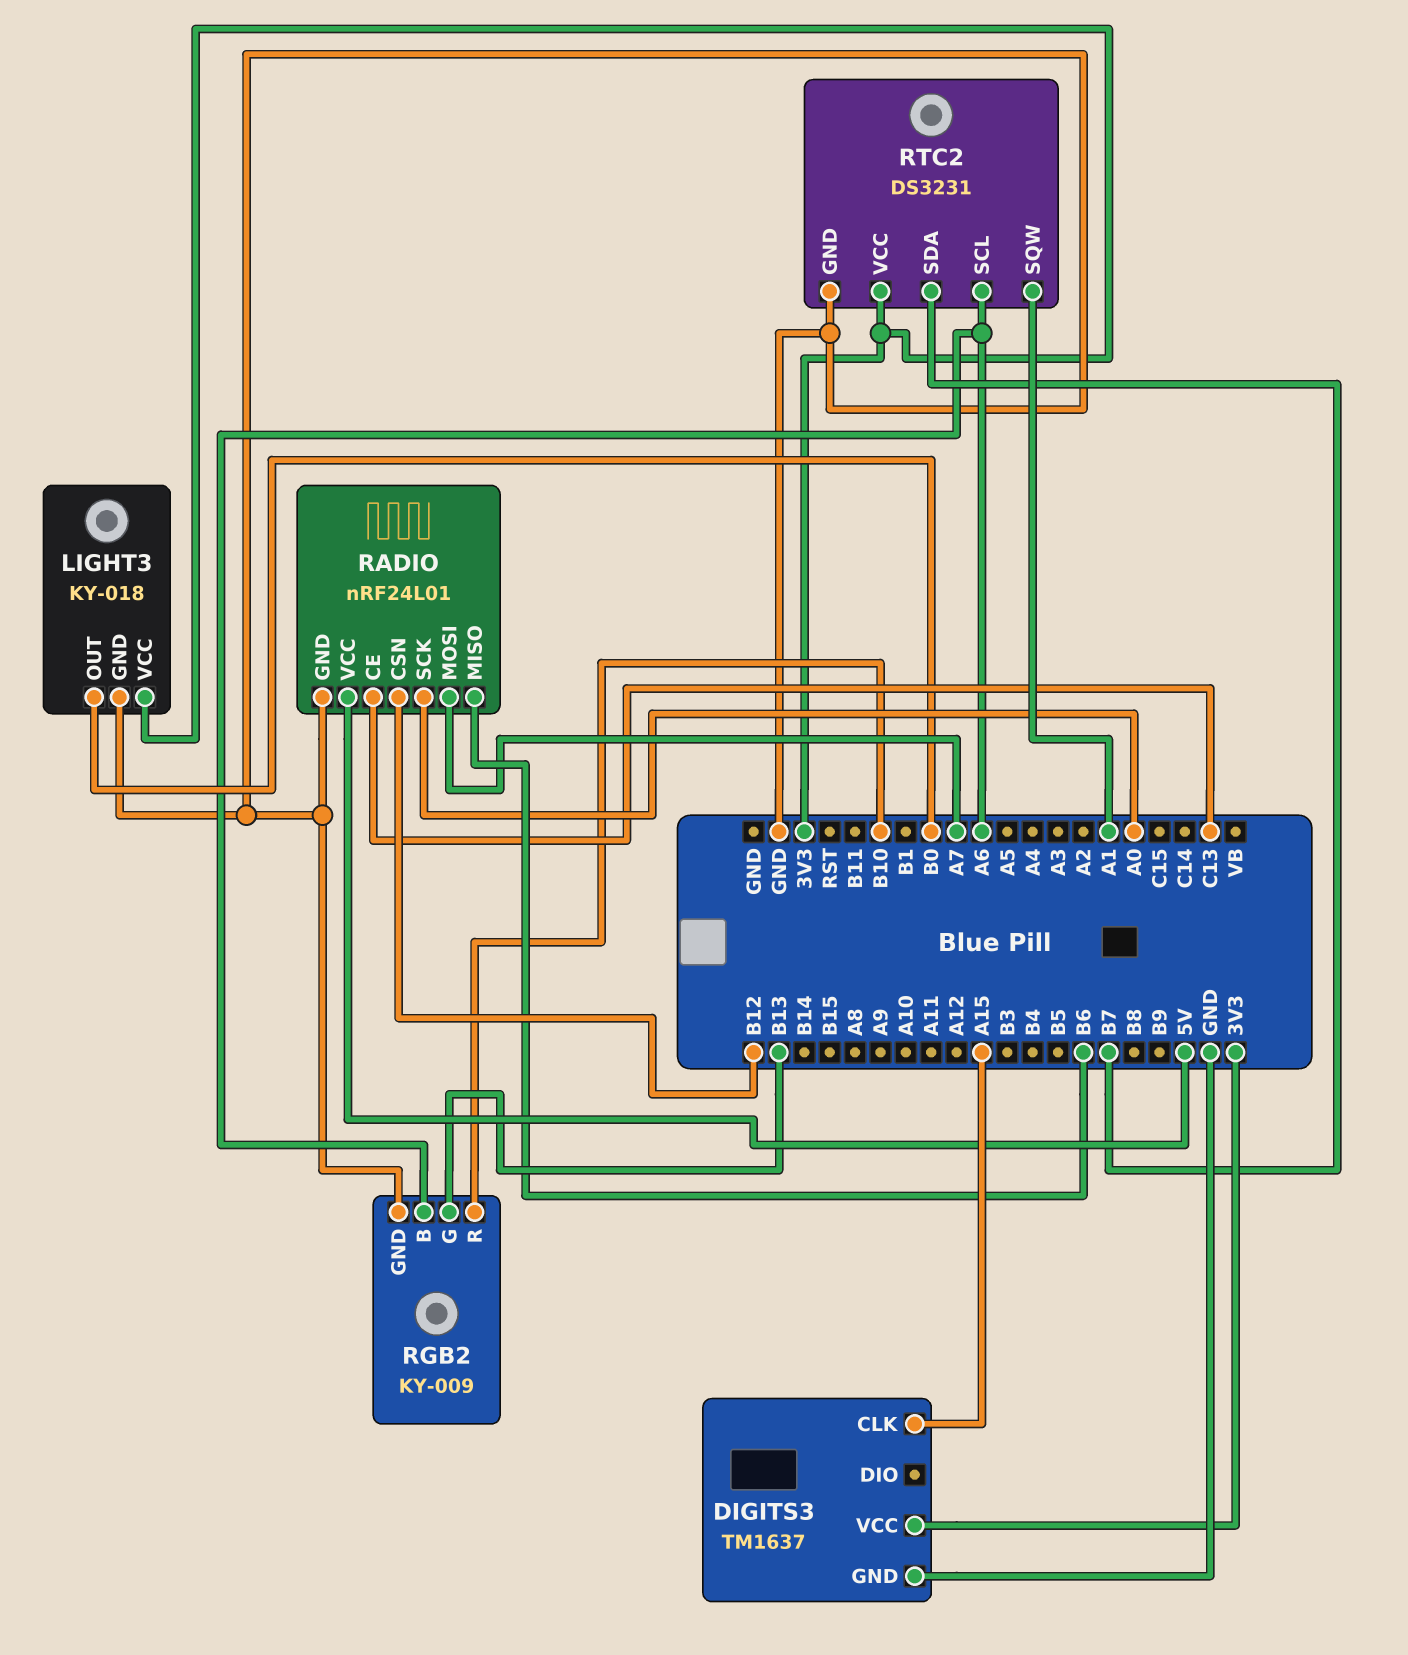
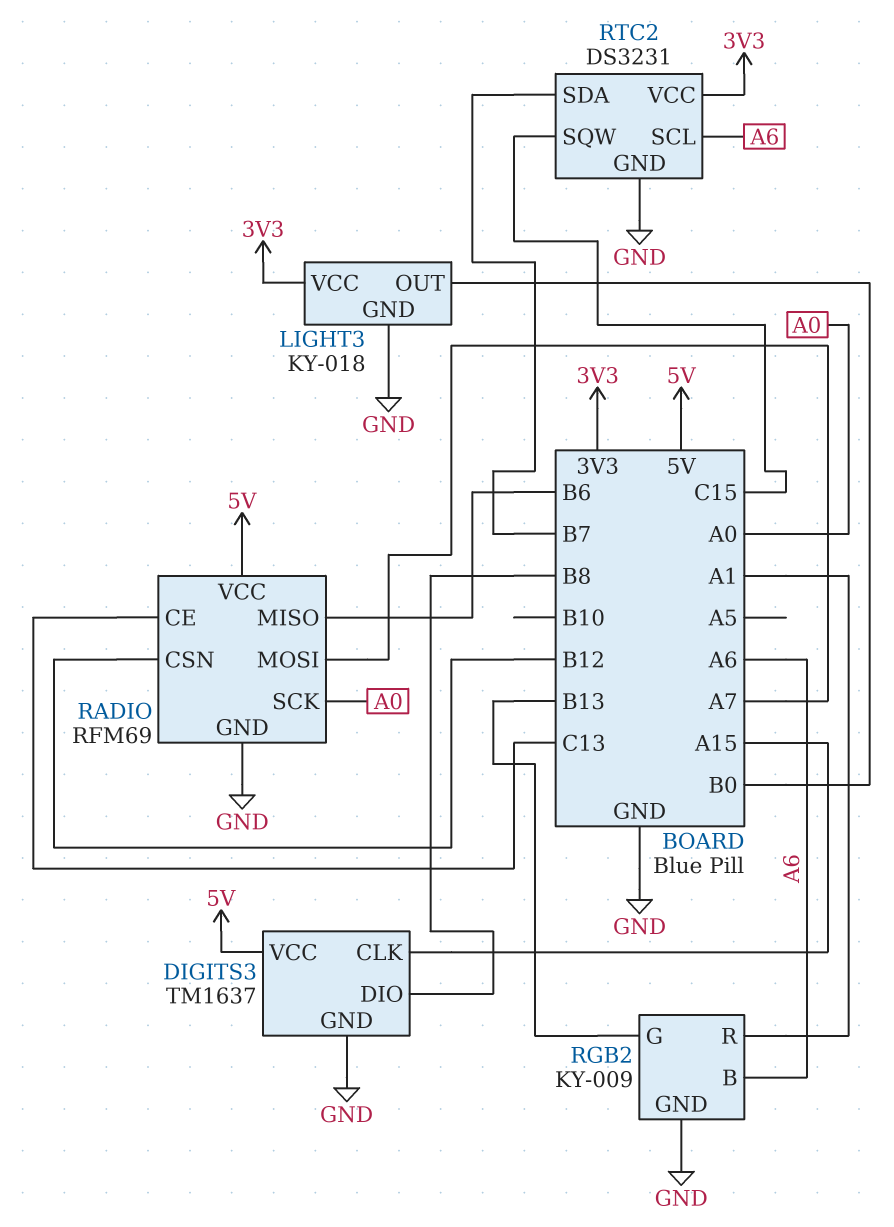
DIGITS3 pin DIO: none -> B8
DIGITS3 pin VCC: 3V3 -> 5V
RADIO: nRF24L01 -> RFM69
RGB2 pin R: B10 -> A1
RTC2 pin SQW: A1 -> C15

